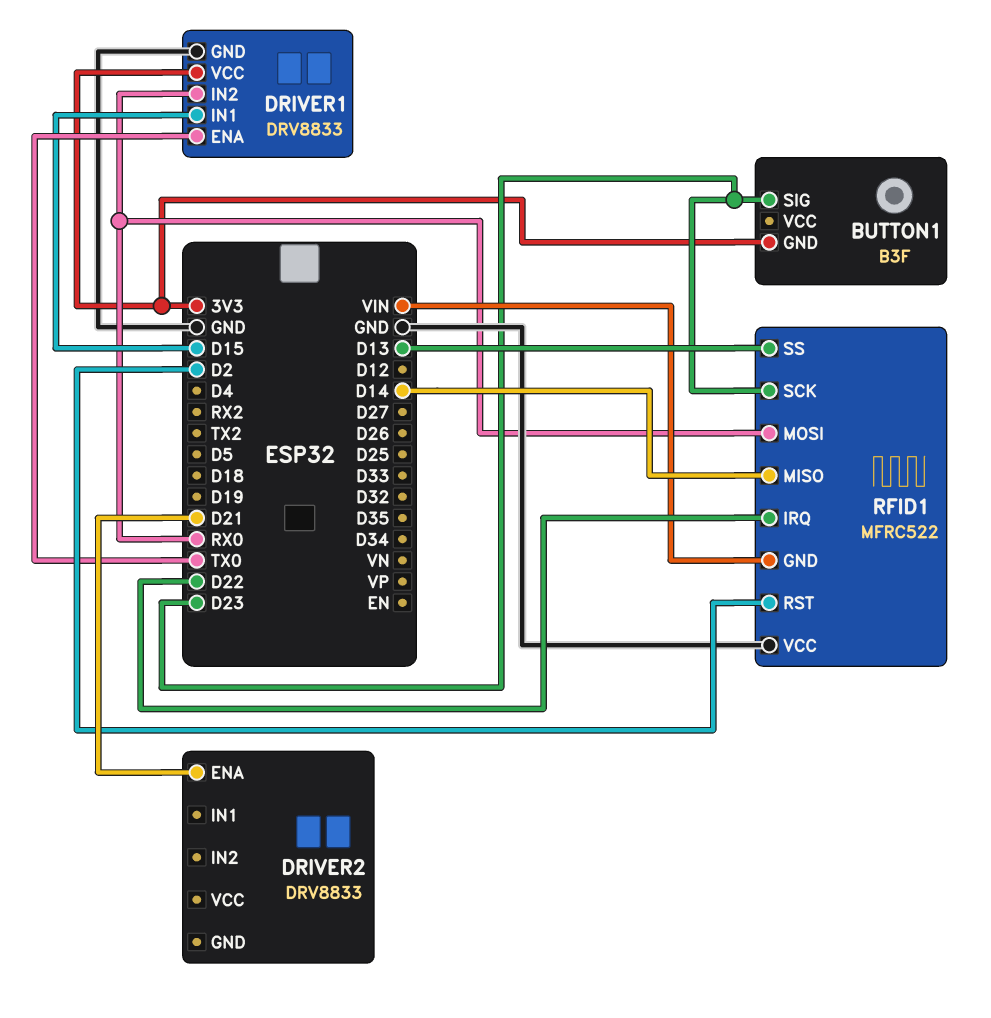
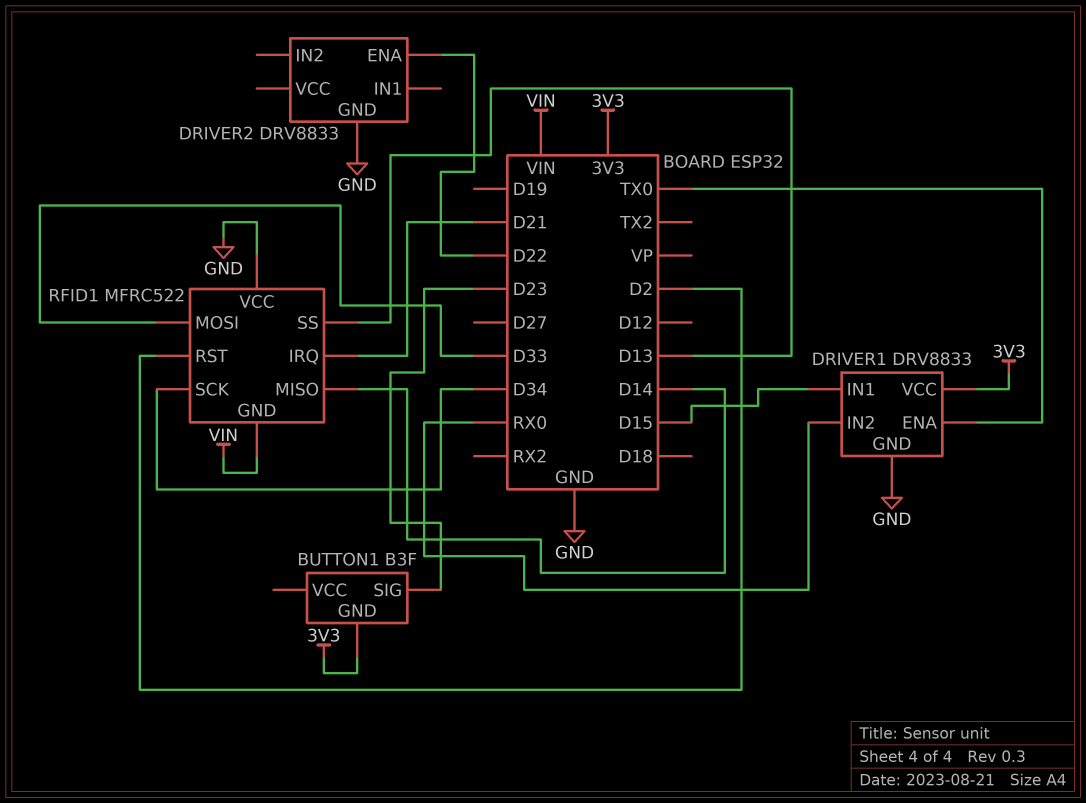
DRIVER2 pin ENA: D21 -> D22
DRIVER2 pin GND: none -> GND
RFID1 pin IRQ: D22 -> D21
RFID1 pin MOSI: RX0 -> D33
RFID1 pin SCK: D23 -> D34

